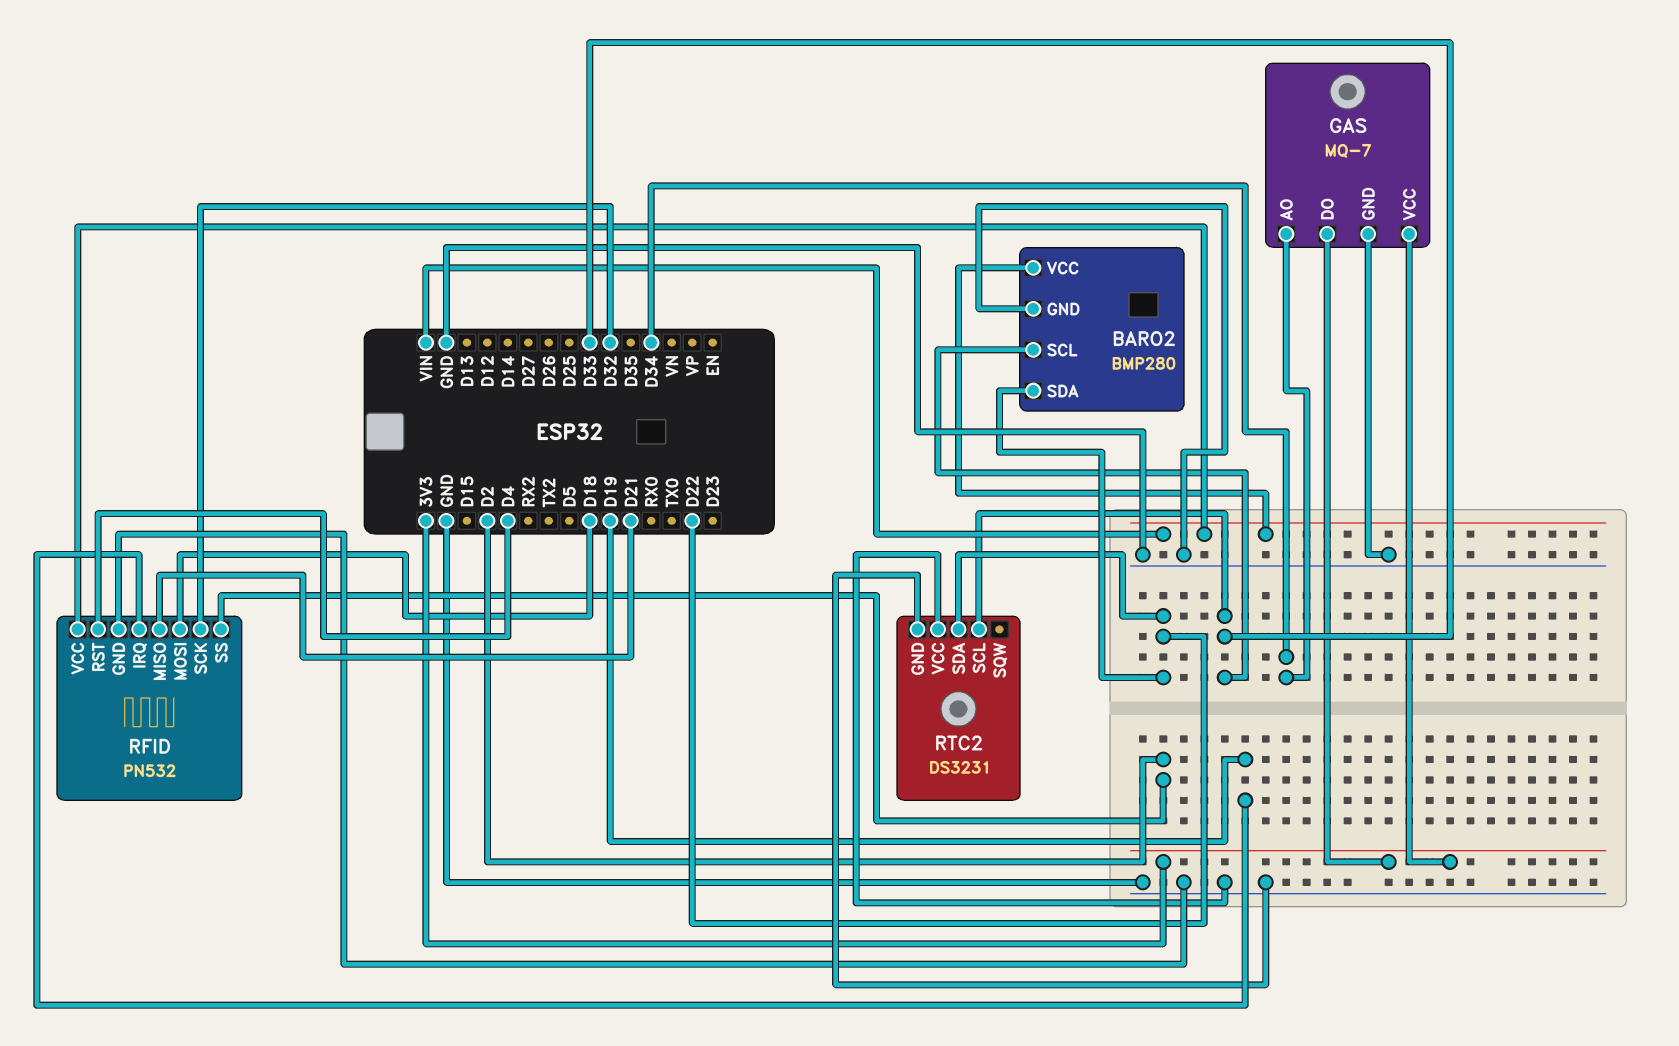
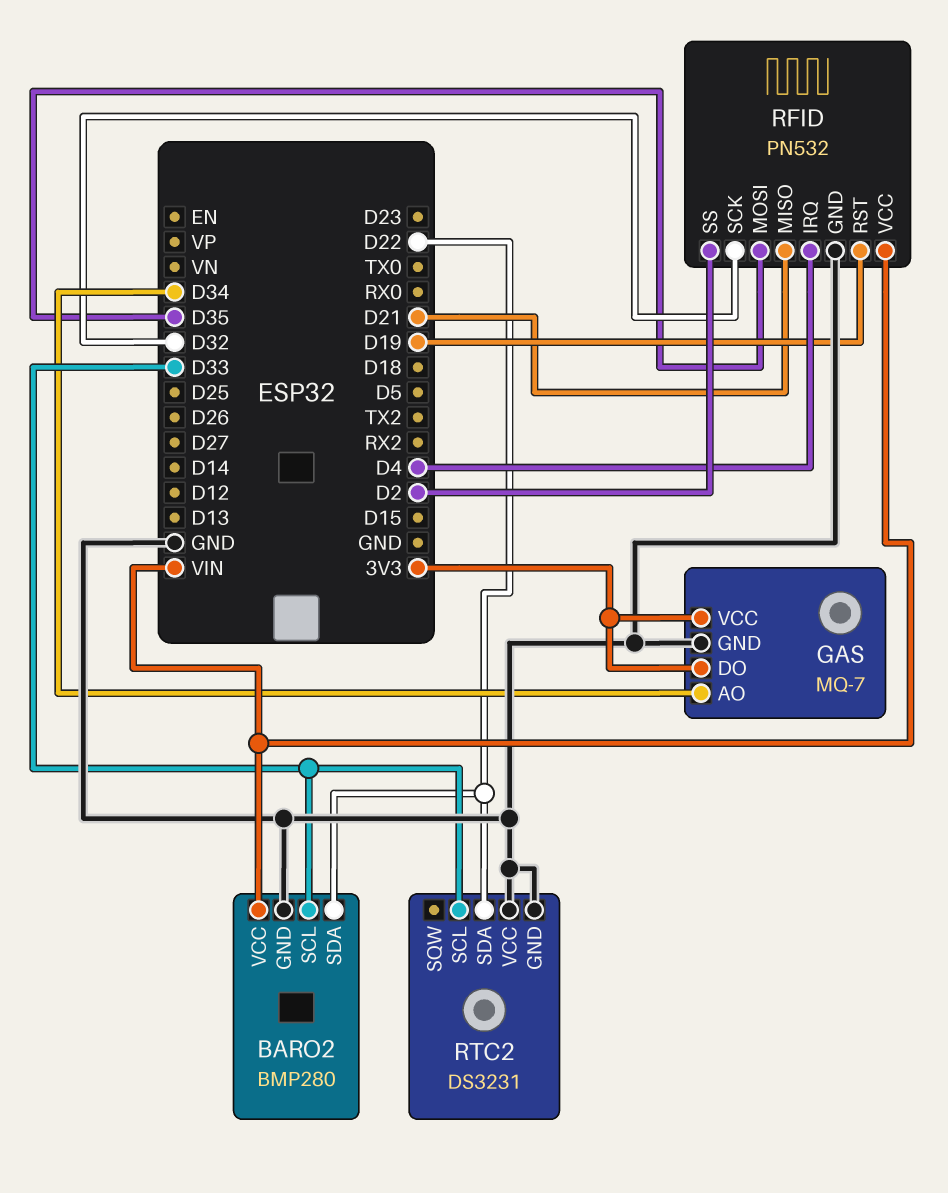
RFID pin IRQ: D19 -> D4
RFID pin MOSI: D18 -> D35
RFID pin RST: D4 -> D19

